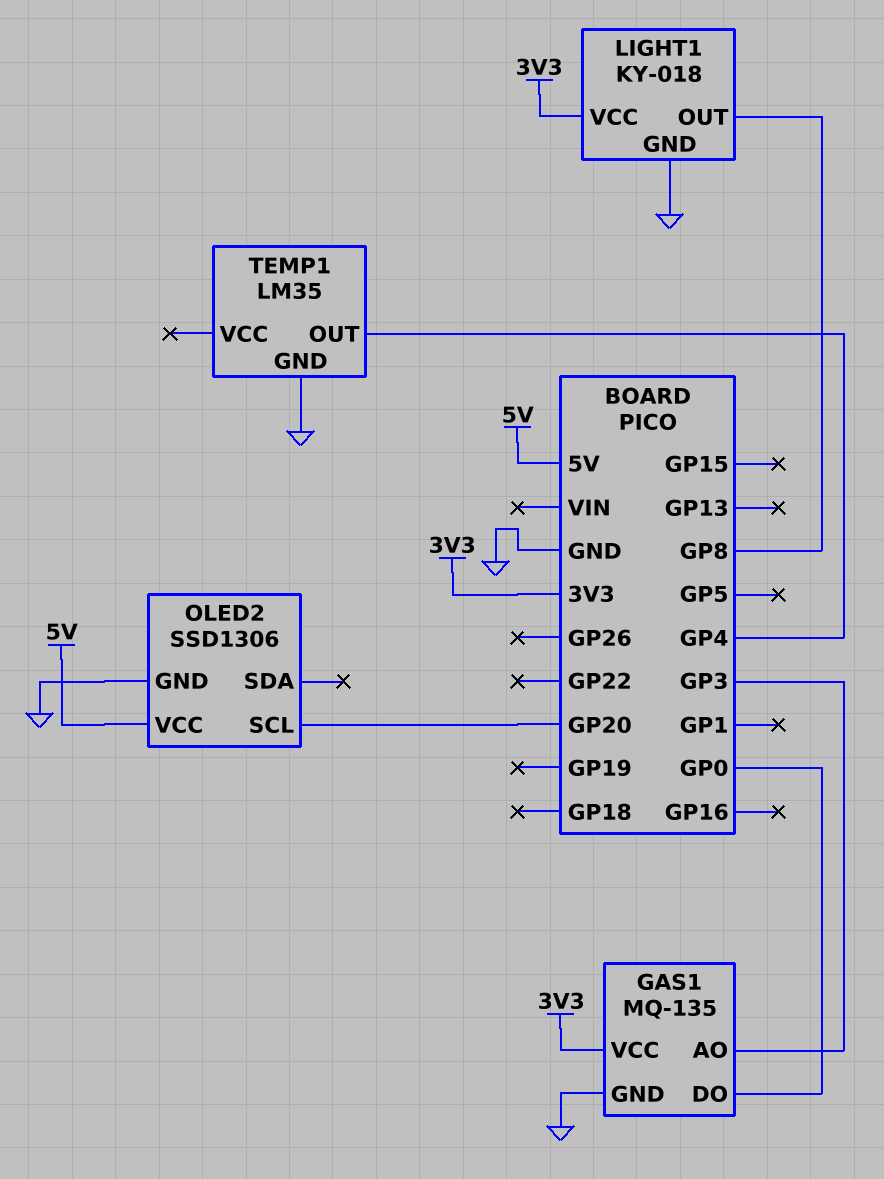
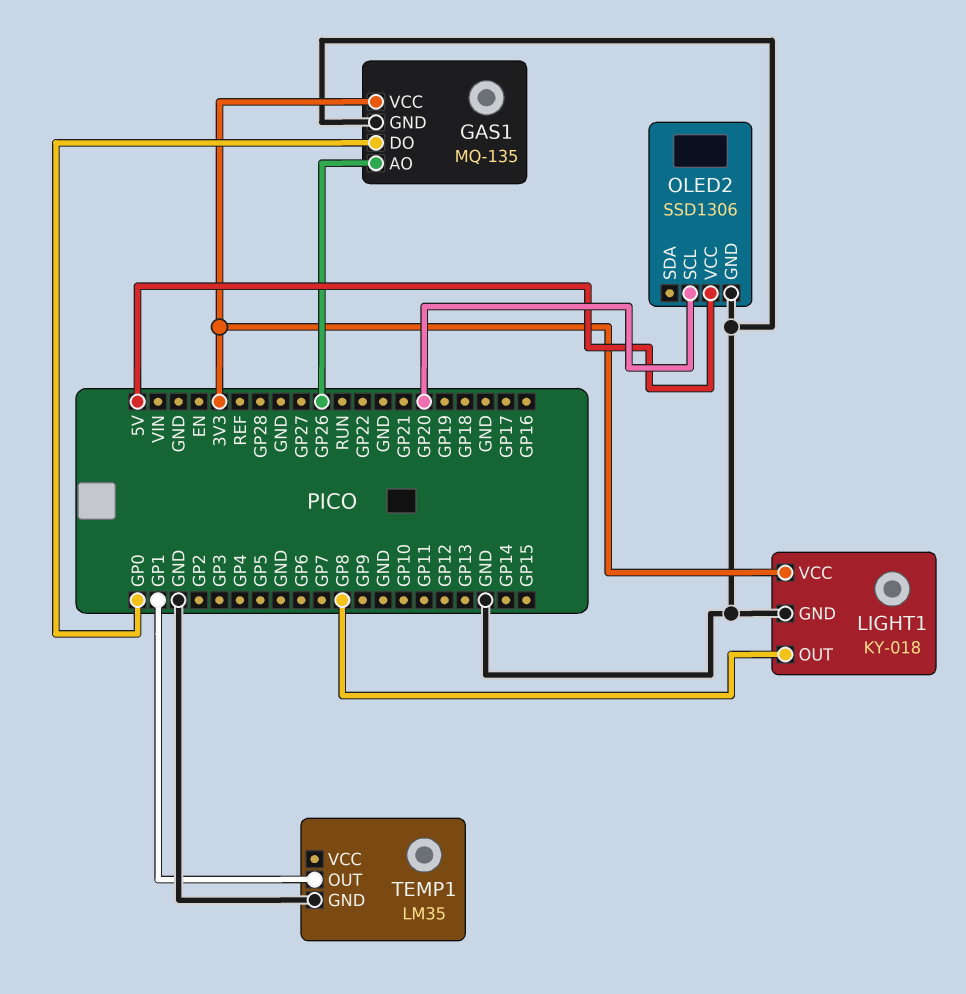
GAS1 pin AO: GP3 -> GP26
TEMP1 pin OUT: GP4 -> GP1

